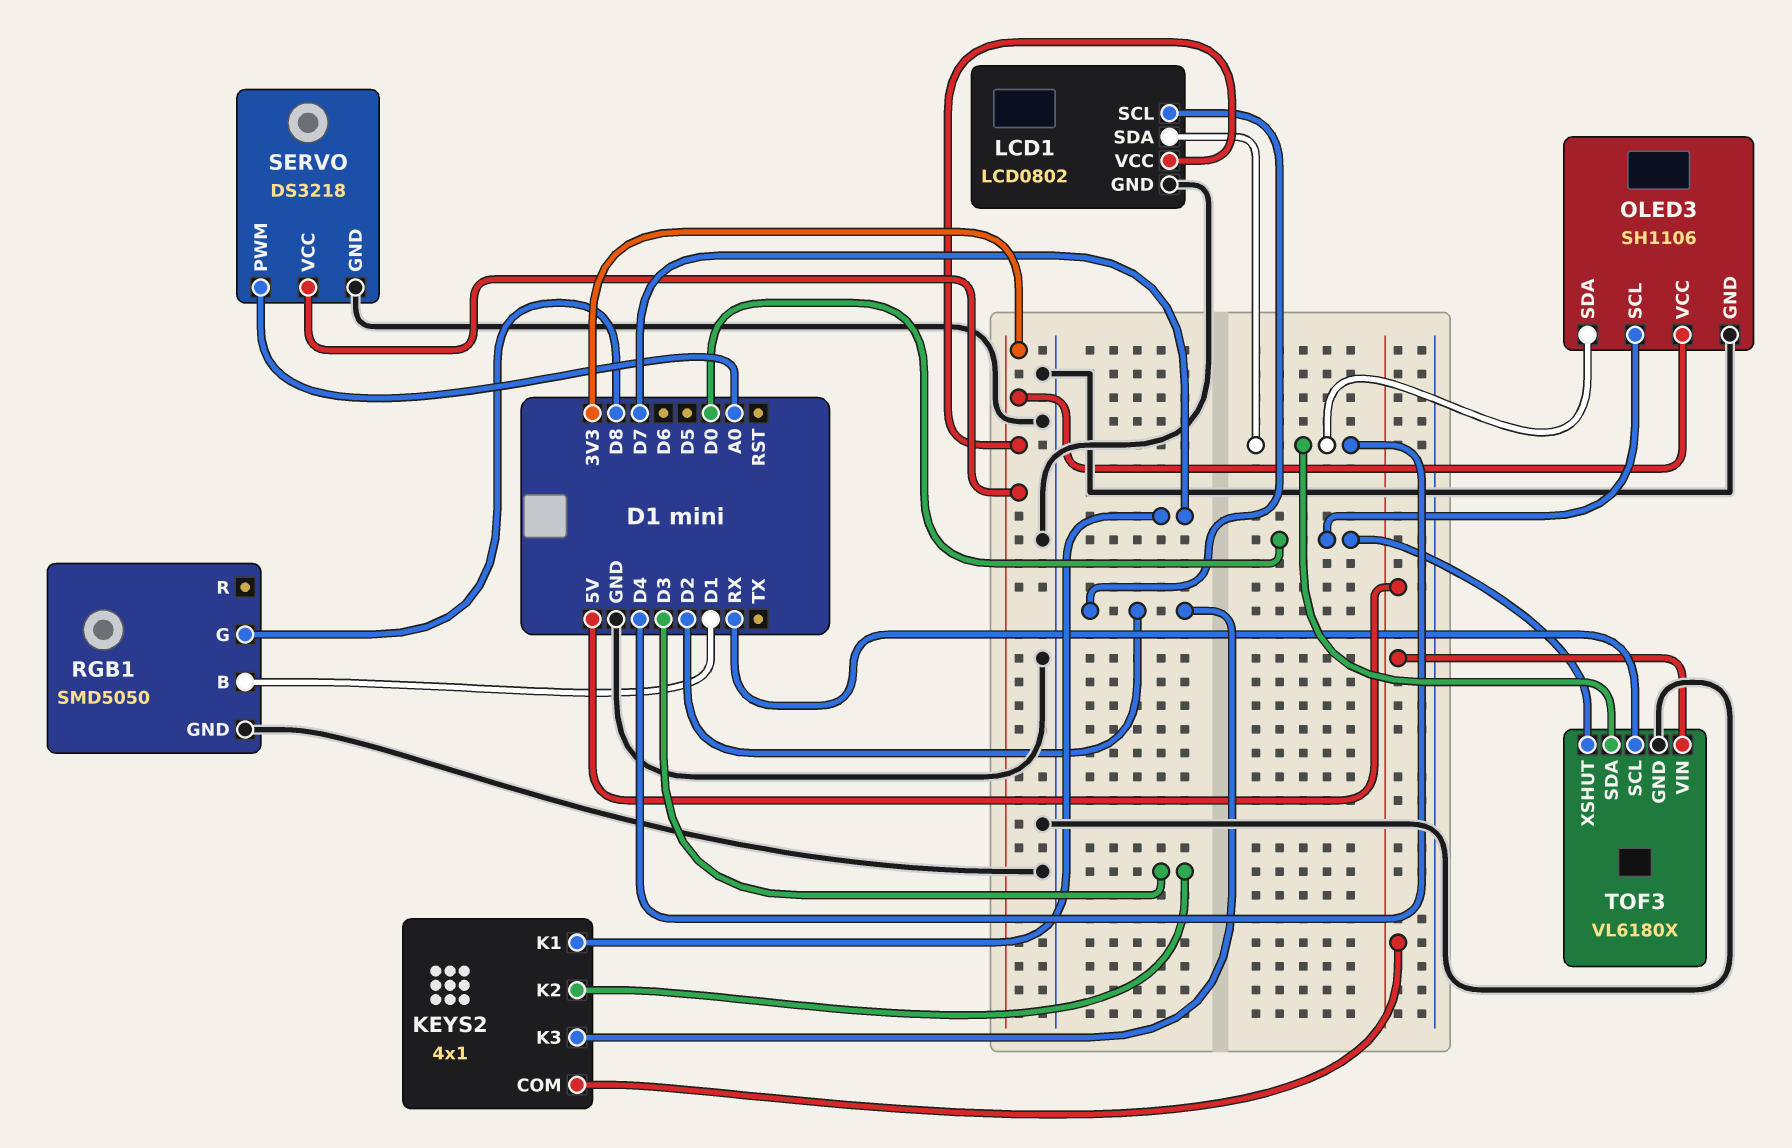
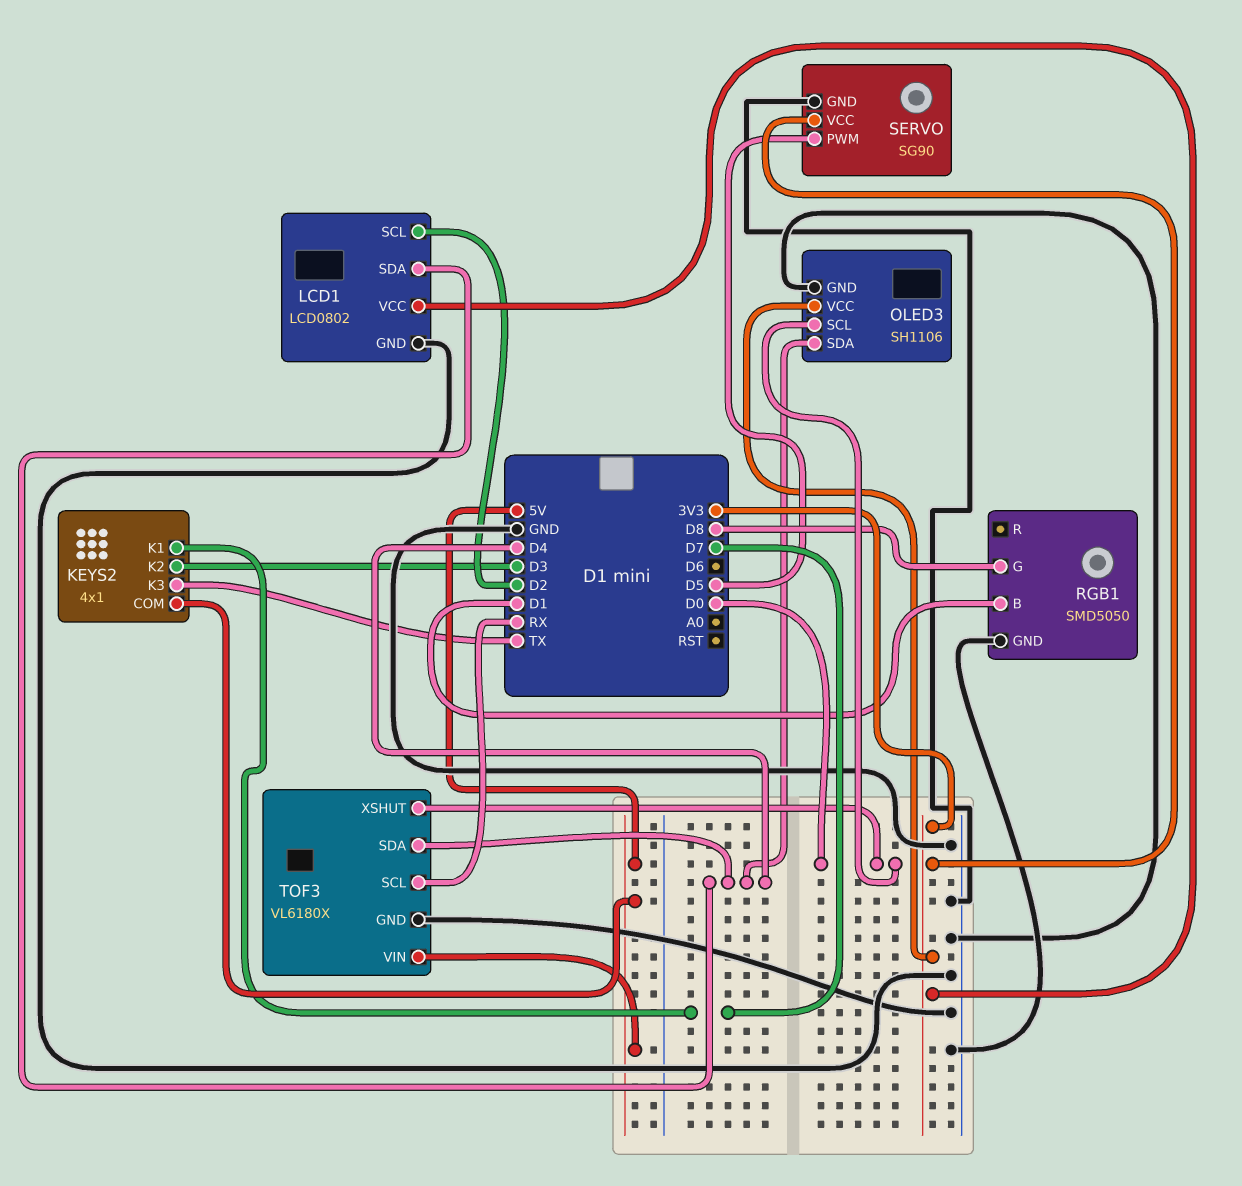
KEYS2 pin K3: D2 -> TX
SERVO: DS3218 -> SG90
SERVO pin PWM: A0 -> D5

